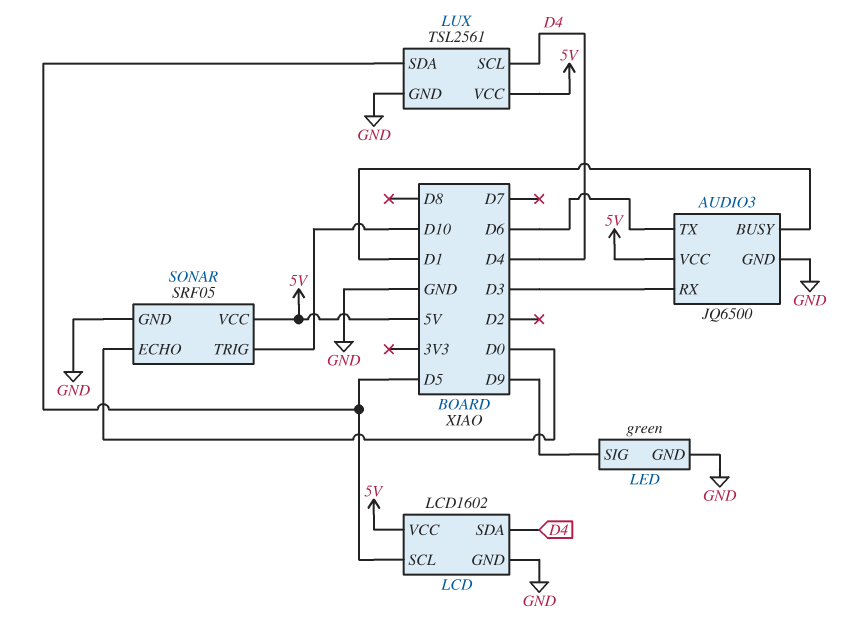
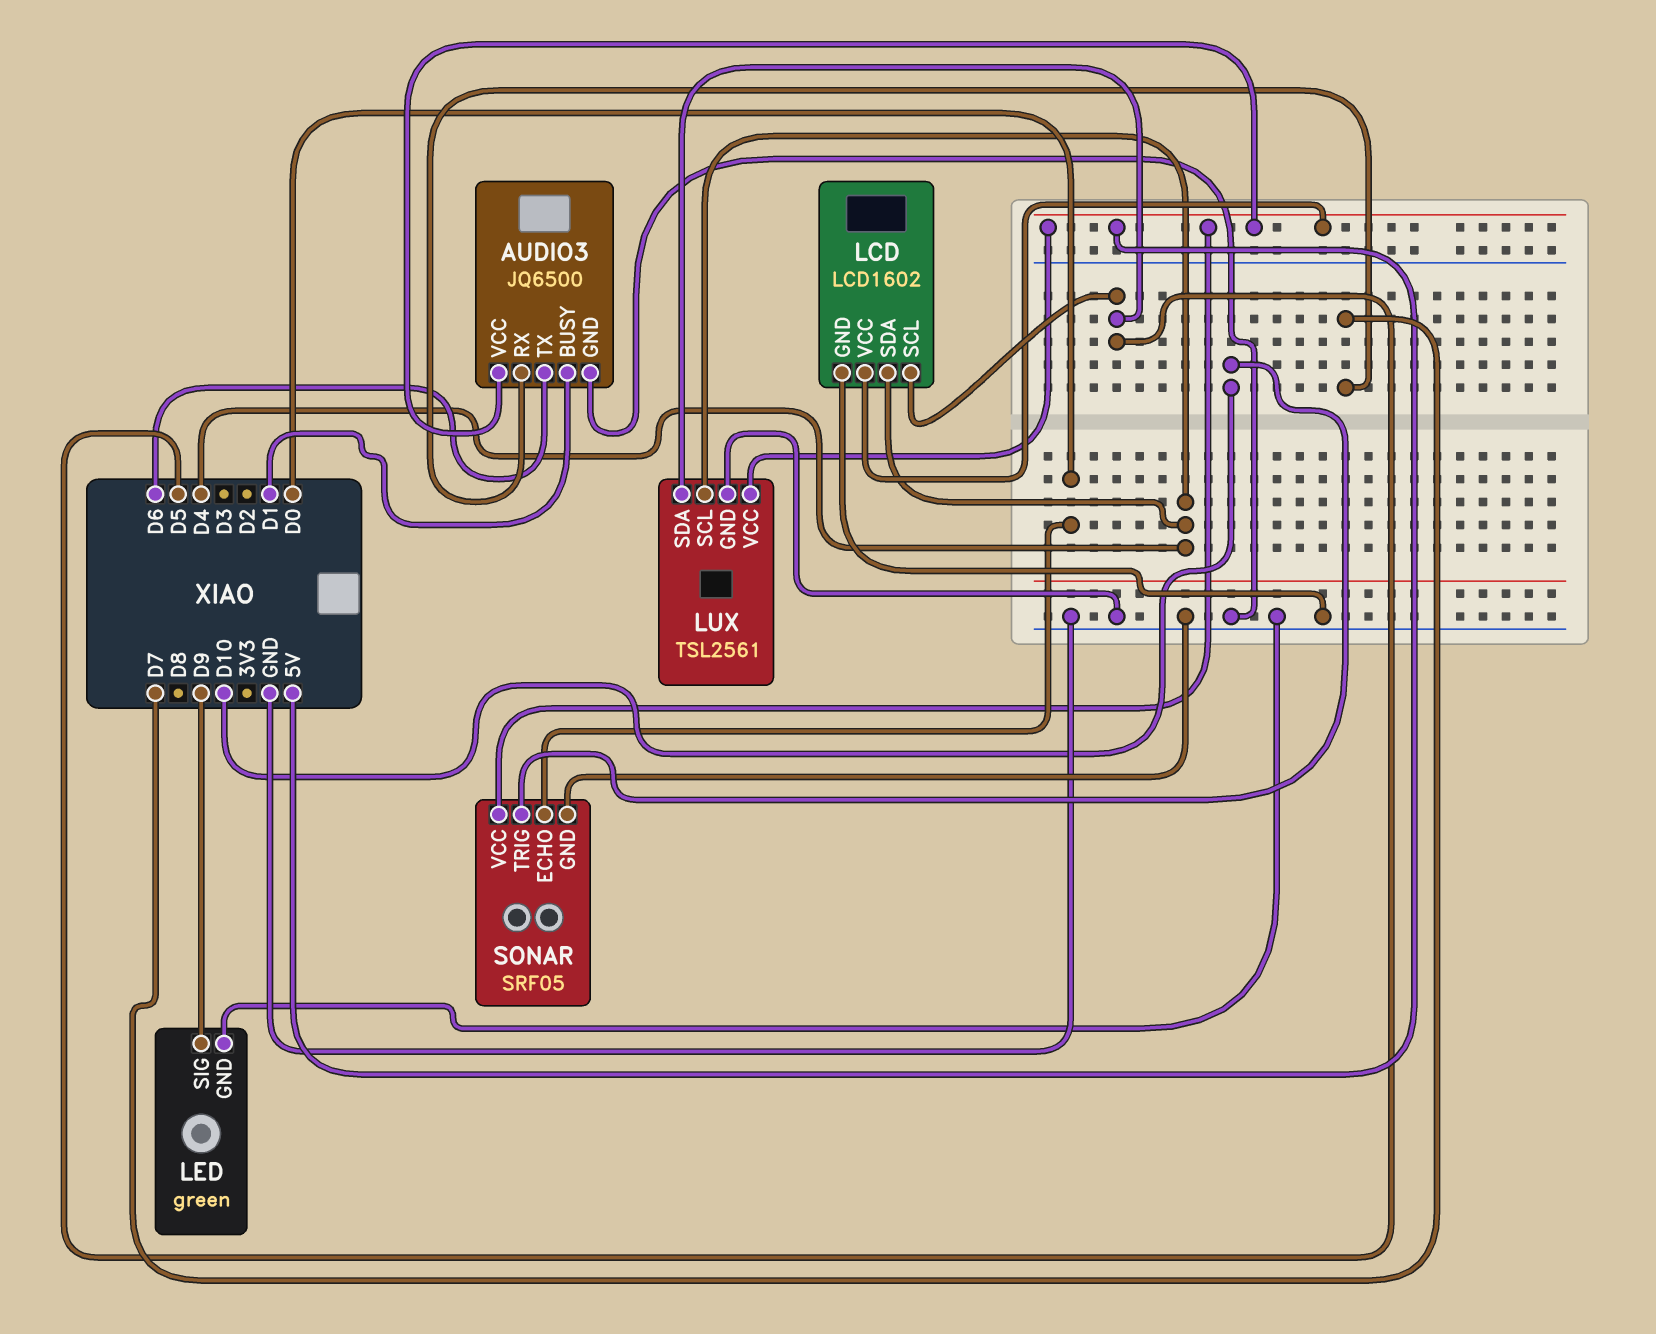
AUDIO3 pin RX: D3 -> D7

